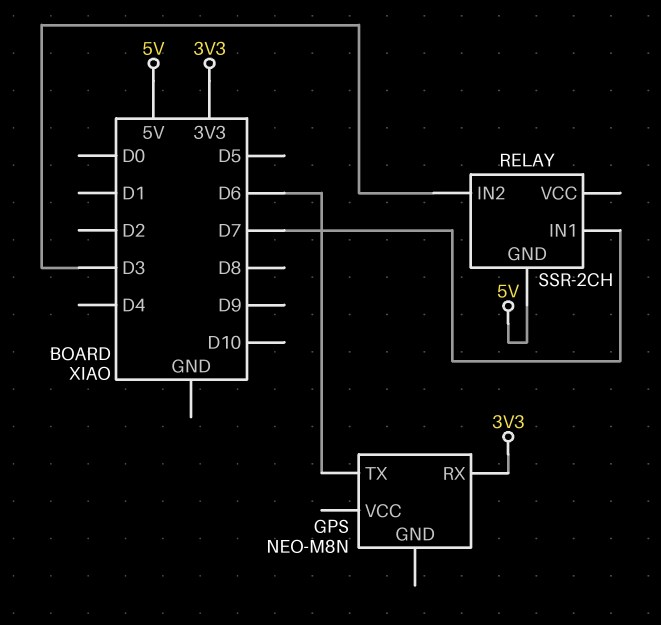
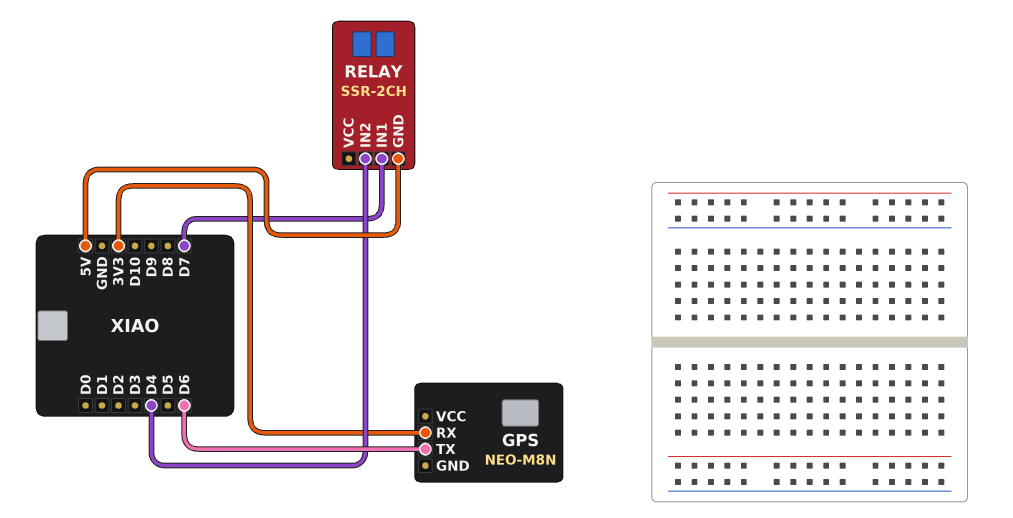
RELAY pin IN2: D3 -> D4

